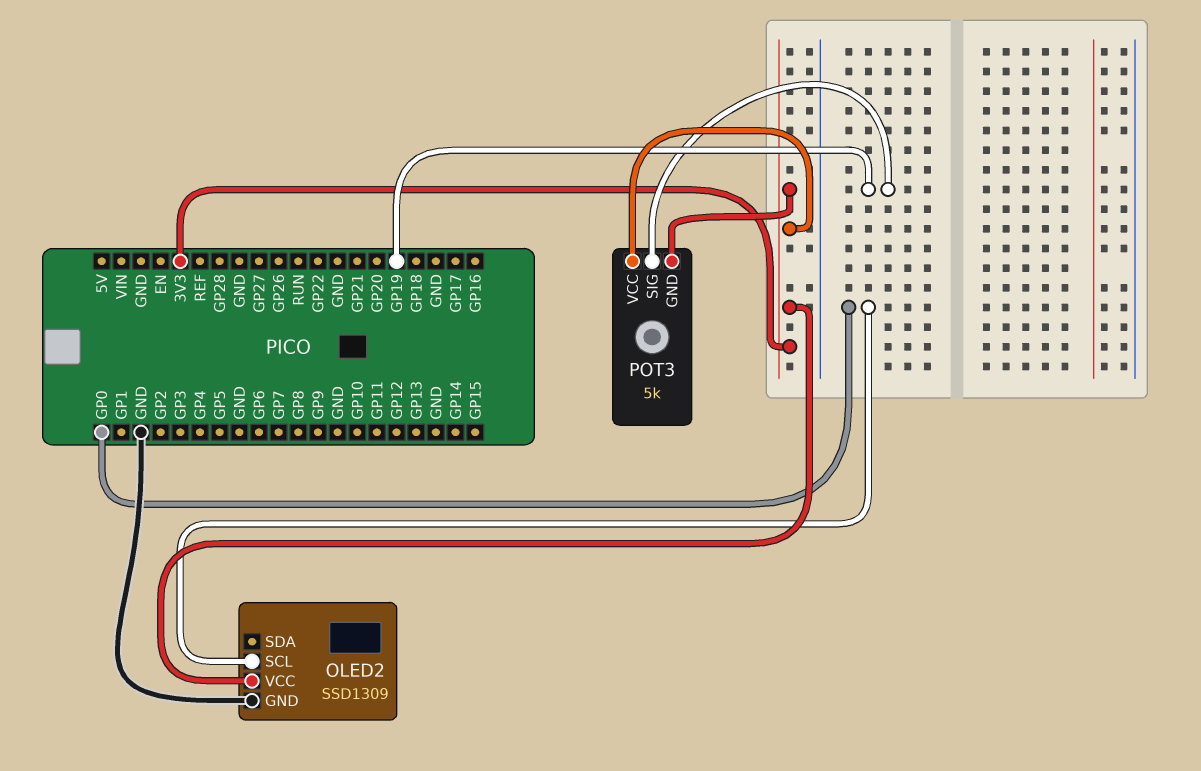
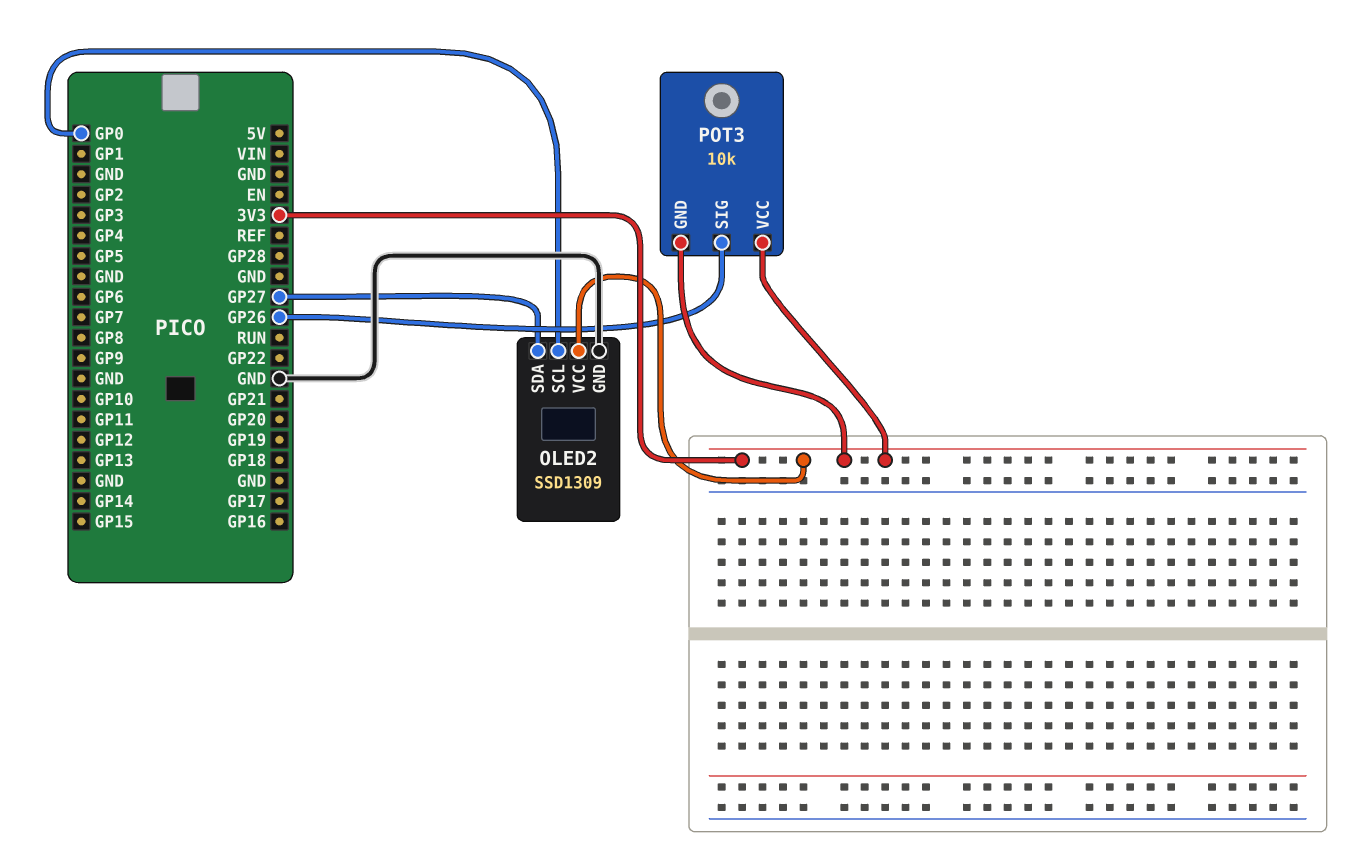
OLED2 pin SDA: none -> GP27
POT3: 5k -> 10k
POT3 pin SIG: GP19 -> GP26

